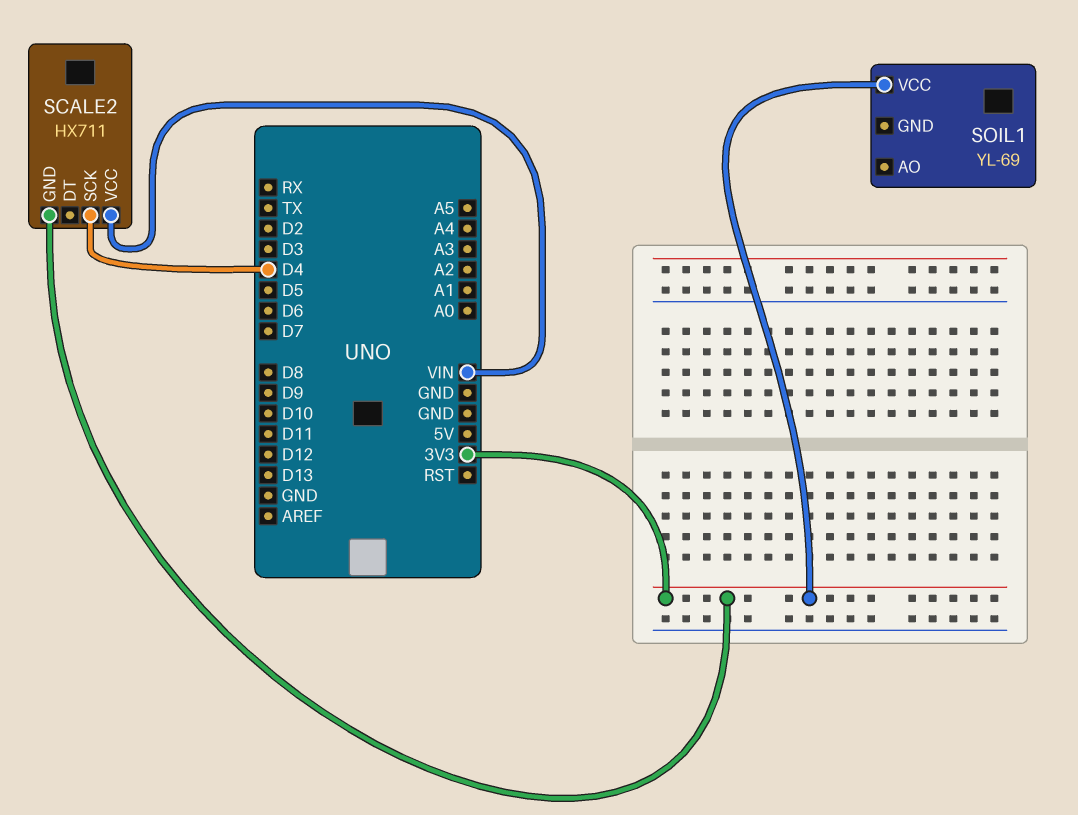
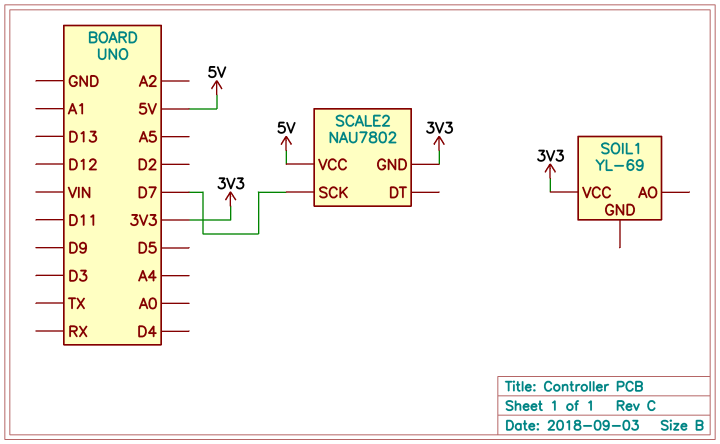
SCALE2: HX711 -> NAU7802
SCALE2 pin SCK: D4 -> D7
SCALE2 pin VCC: VIN -> 5V

